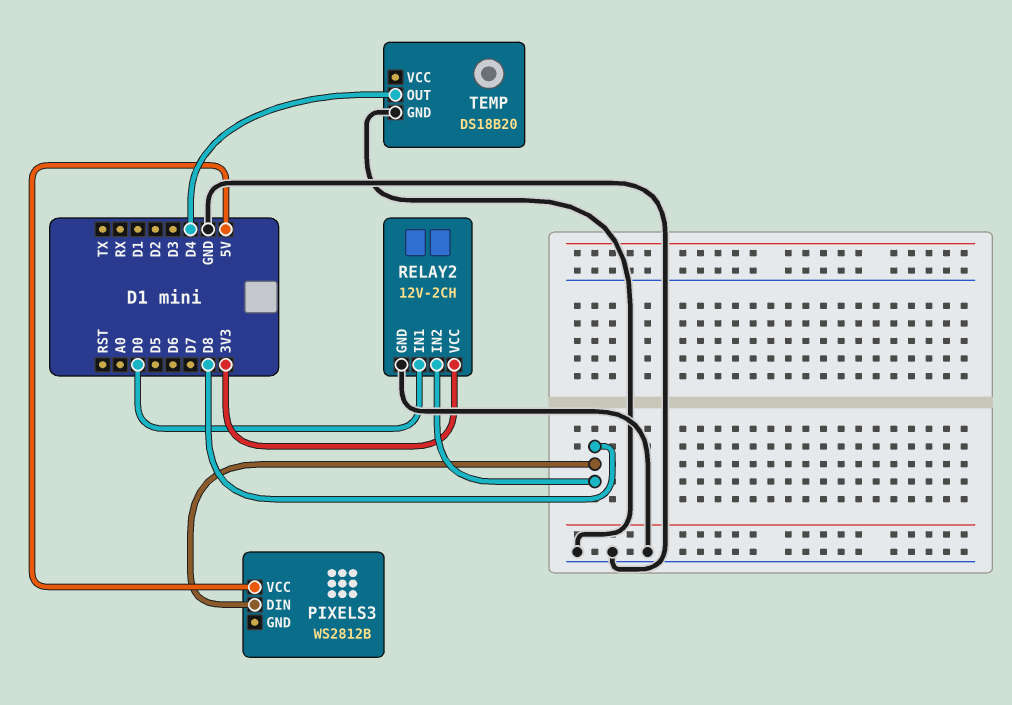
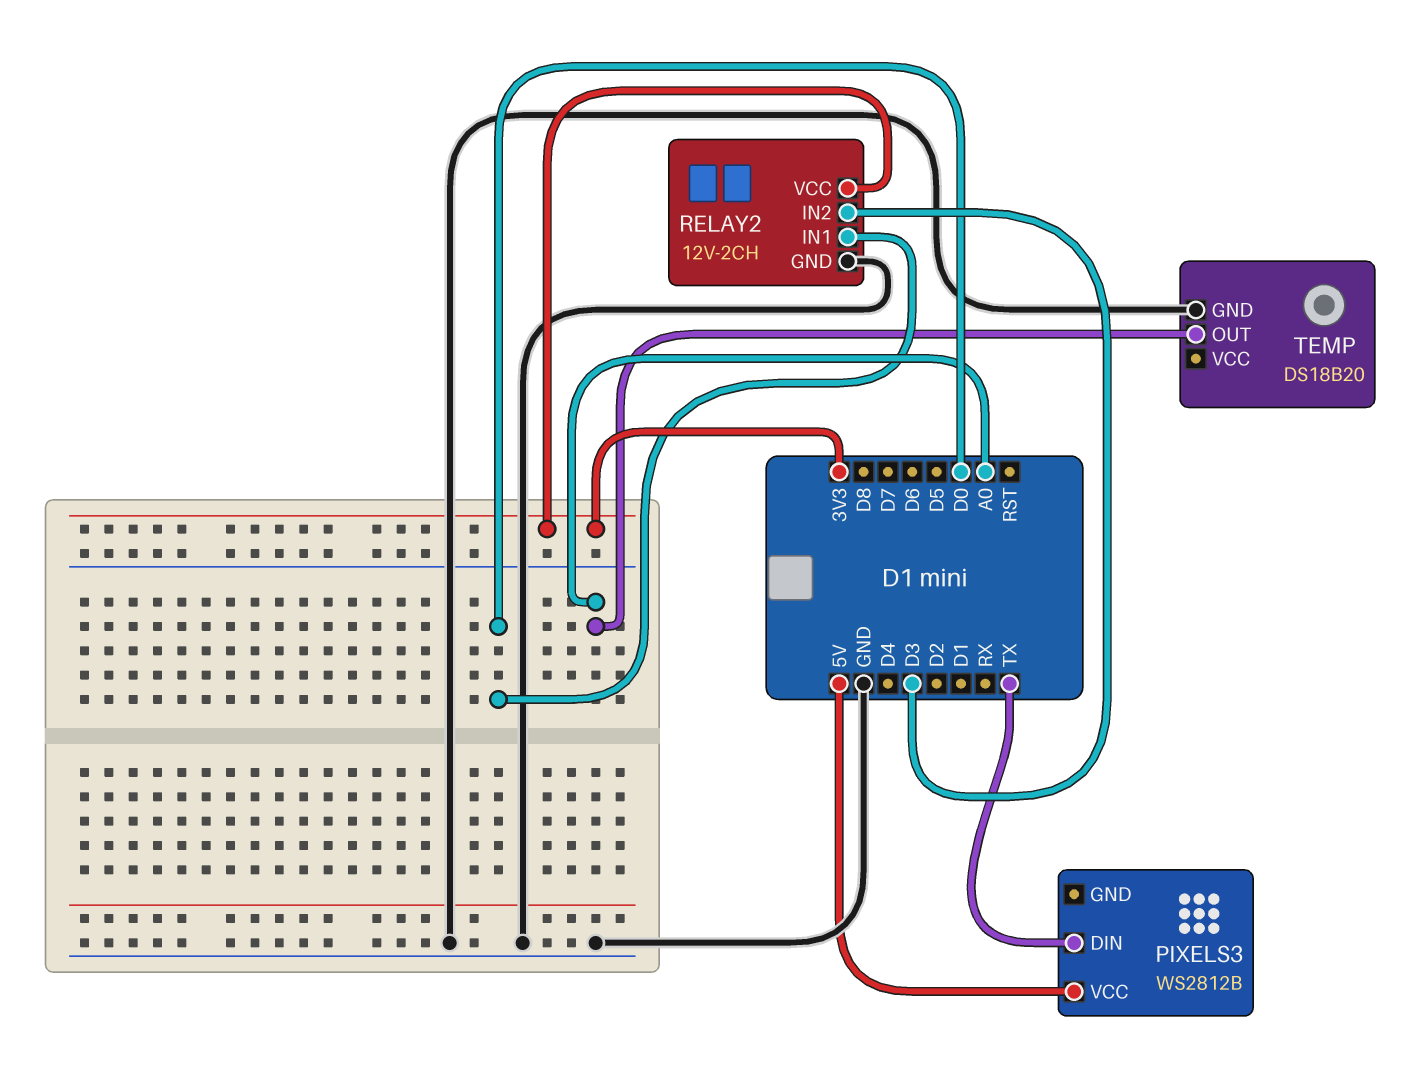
PIXELS3 pin DIN: D8 -> TX
RELAY2 pin IN2: D8 -> D3
TEMP pin OUT: D4 -> A0

